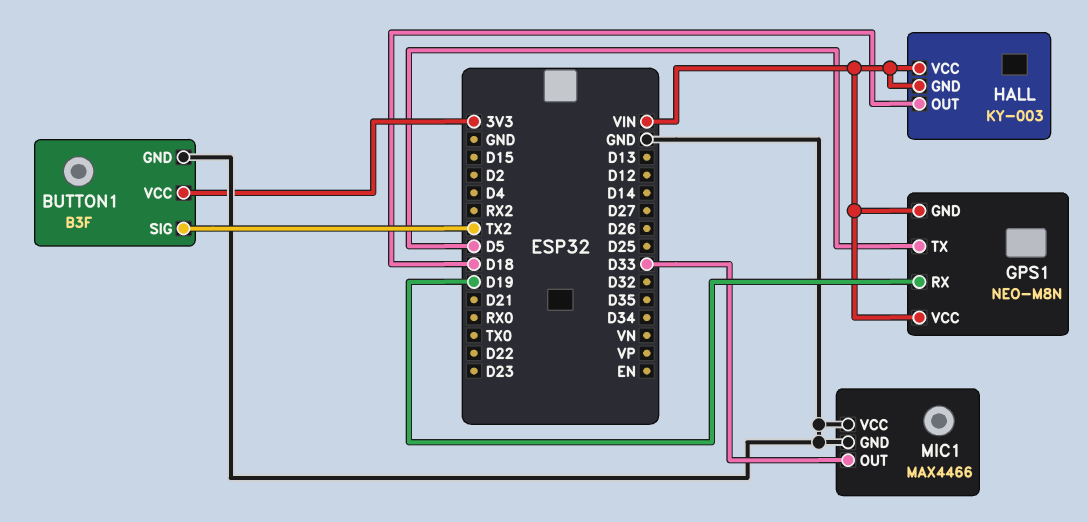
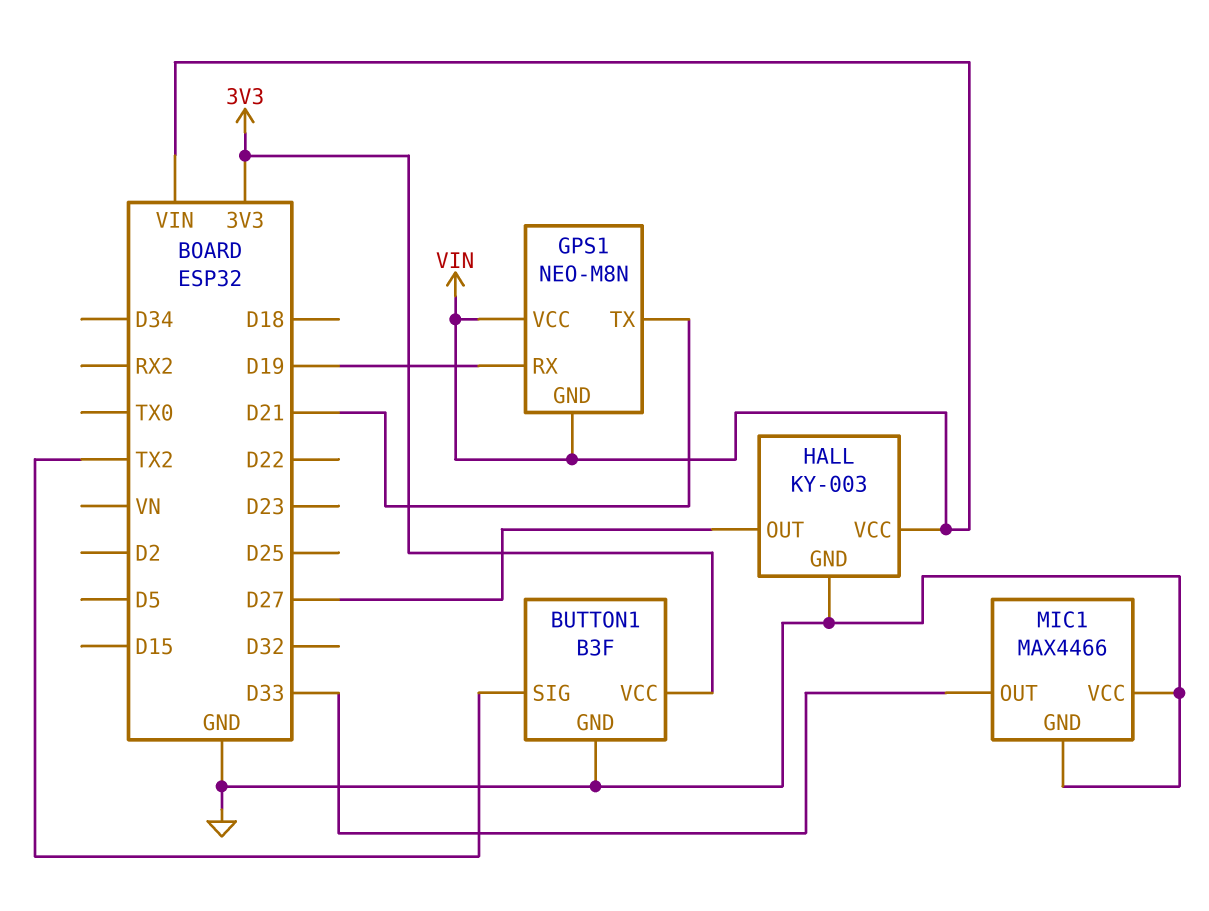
GPS1 pin TX: D5 -> D21
HALL pin GND: VIN -> GND
HALL pin OUT: D18 -> D27

